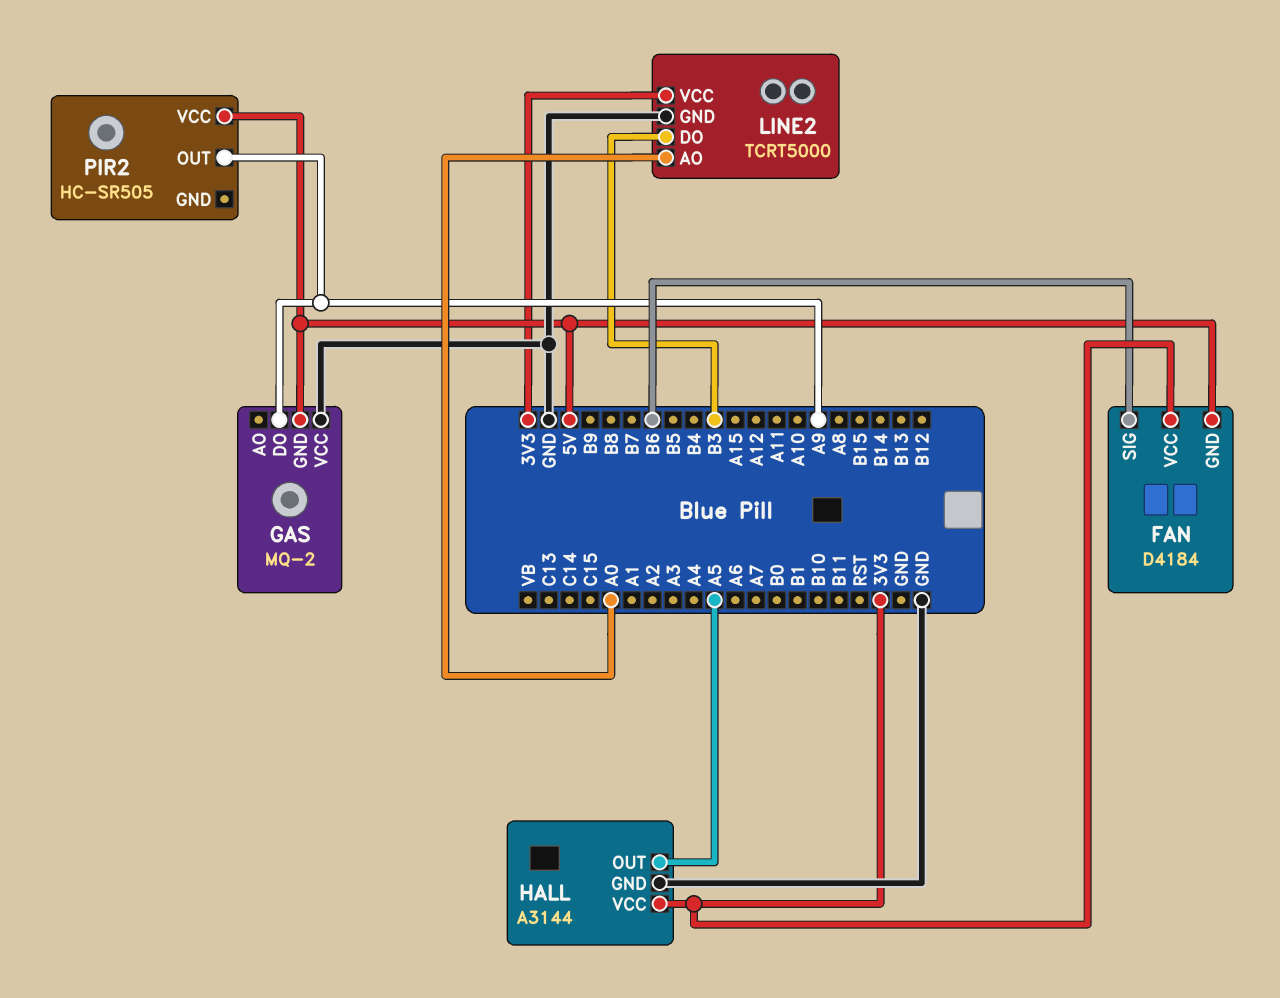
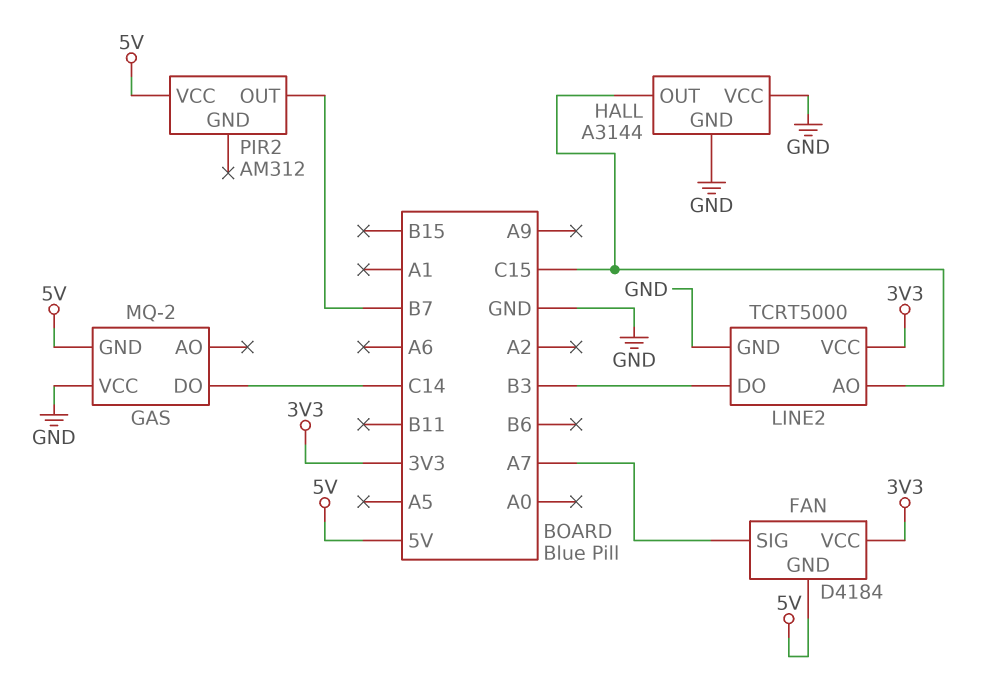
FAN pin SIG: B6 -> A7
GAS pin DO: A9 -> C14
HALL pin OUT: A5 -> C15
HALL pin VCC: 3V3 -> GND
LINE2 pin AO: A0 -> C15
PIR2: HC-SR505 -> AM312
PIR2 pin OUT: A9 -> B7

